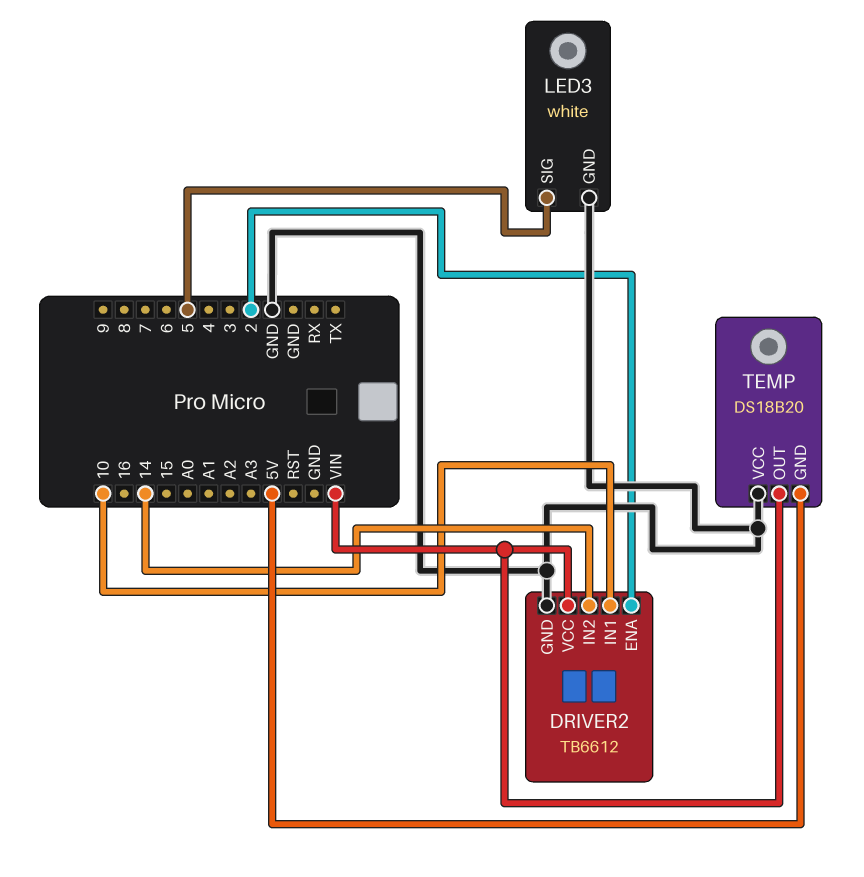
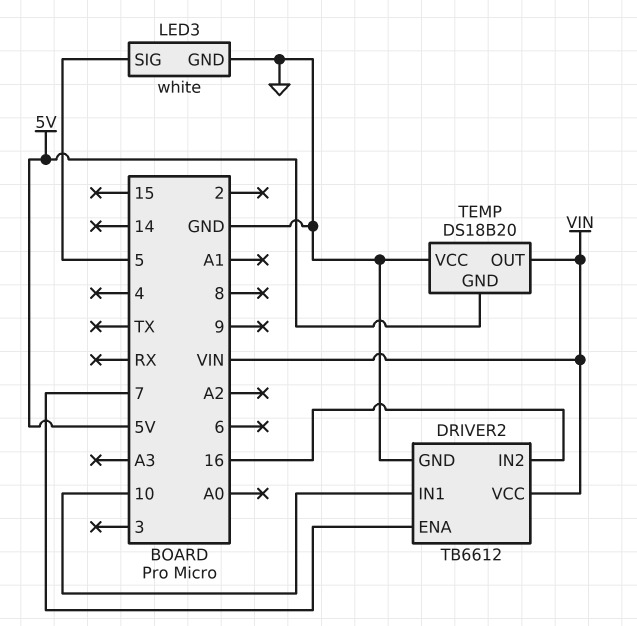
DRIVER2 pin ENA: 2 -> 7
DRIVER2 pin IN2: 14 -> 16

